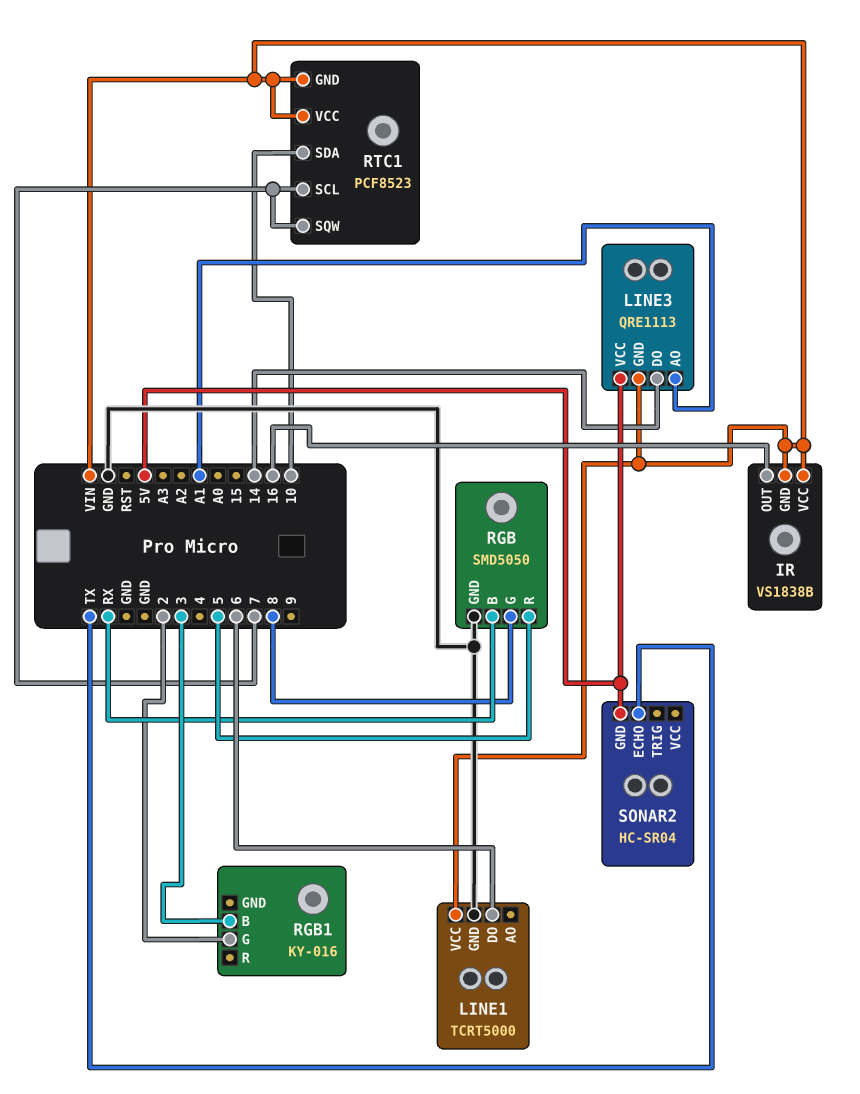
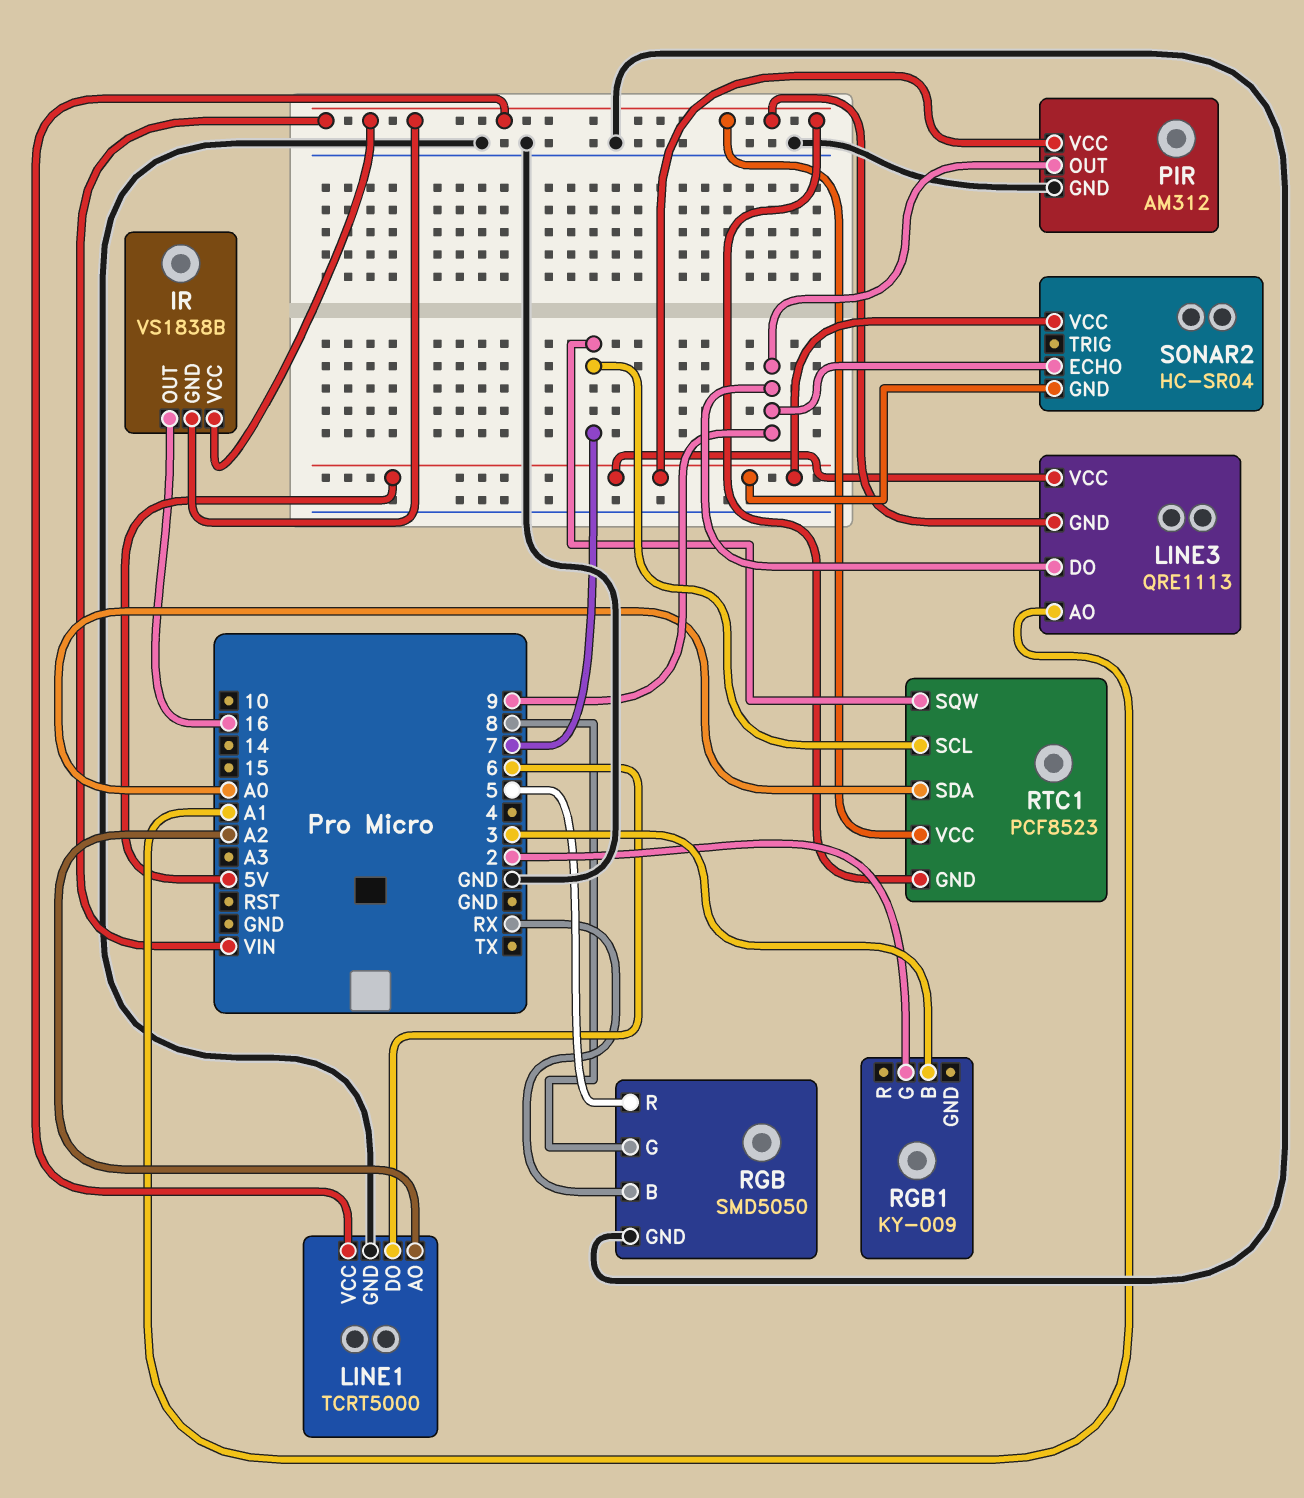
LINE1 pin AO: none -> A2
LINE3 pin DO: 14 -> 9
PIR: none -> AM312
PIR pin GND: none -> GND
PIR pin OUT: none -> 9
PIR pin VCC: none -> 5V
RGB1: KY-016 -> KY-009
RTC1 pin SDA: 10 -> A0
SONAR2 pin ECHO: TX -> 9
SONAR2 pin VCC: none -> 5V

